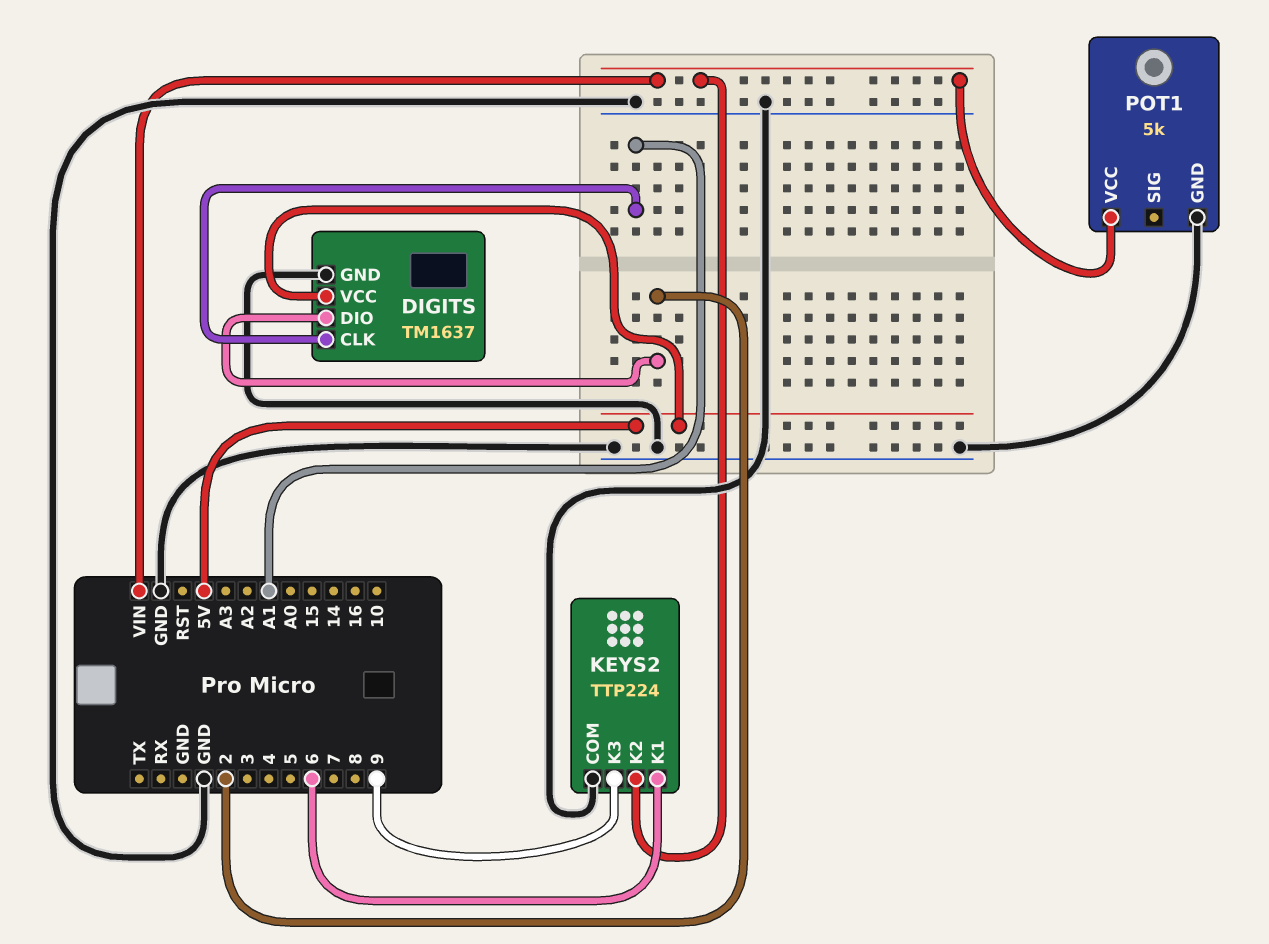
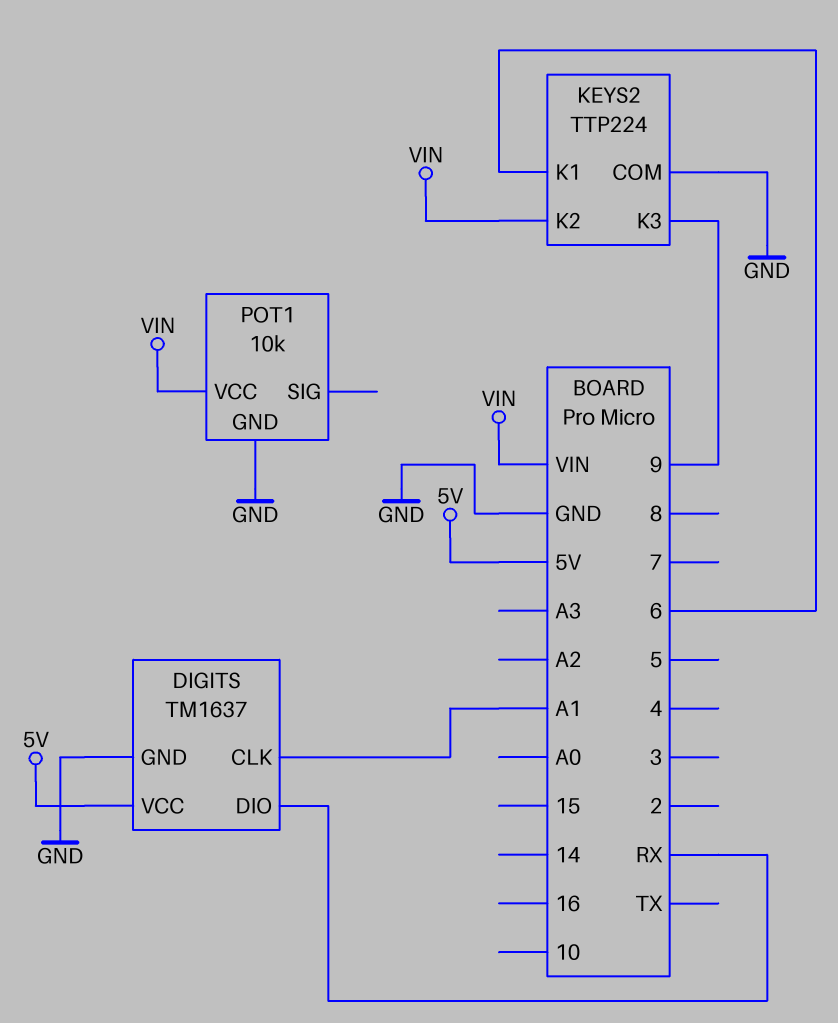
DIGITS pin DIO: 2 -> RX
POT1: 5k -> 10k

